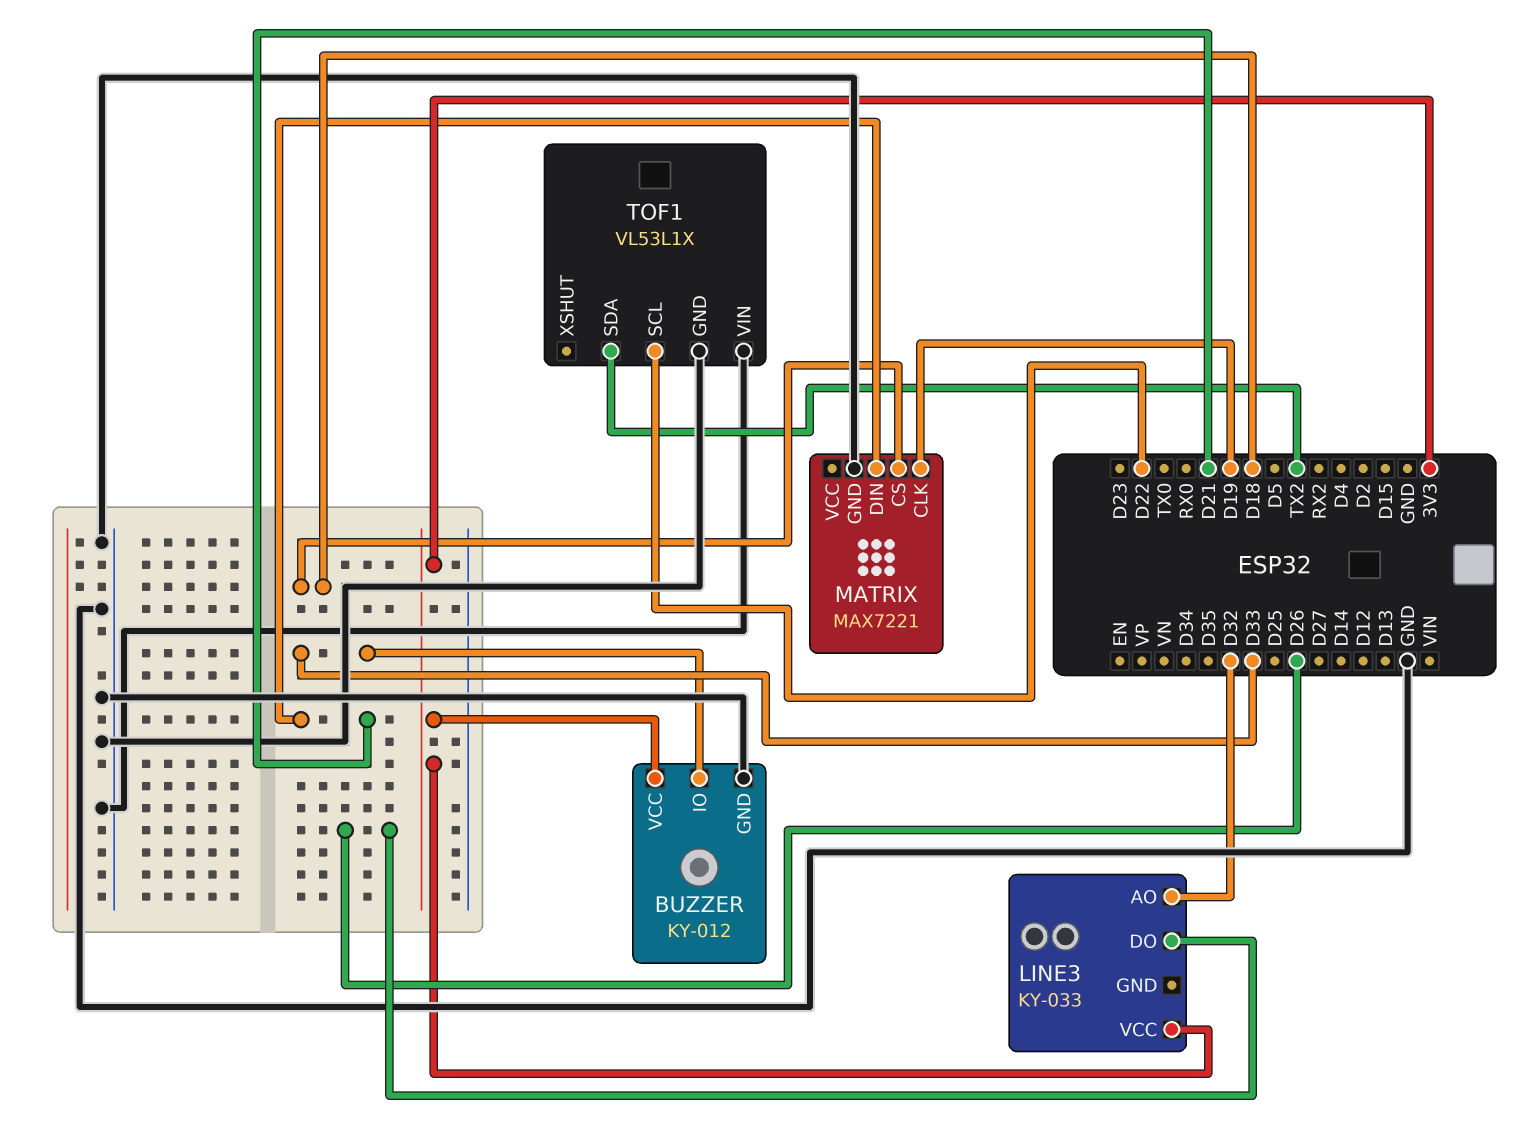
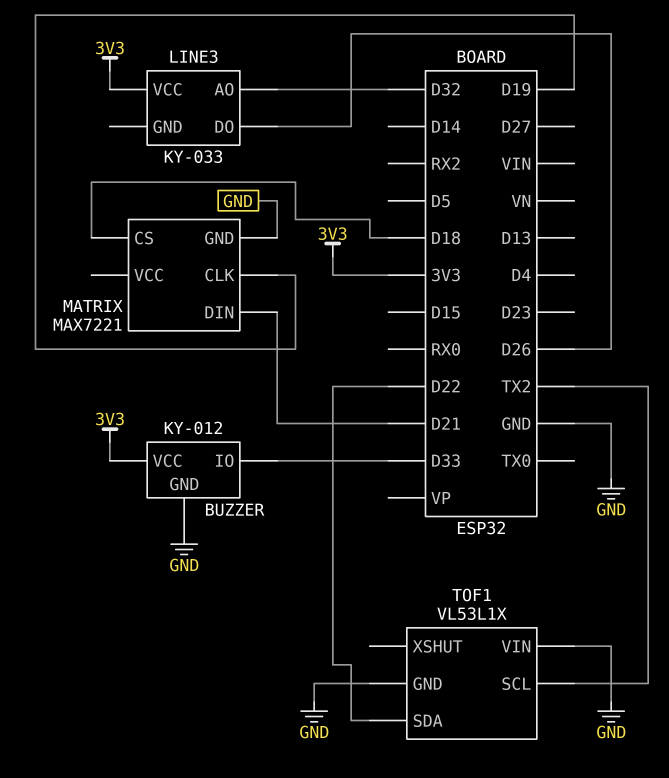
TOF1 pin SCL: D22 -> TX2
TOF1 pin SDA: TX2 -> D22

